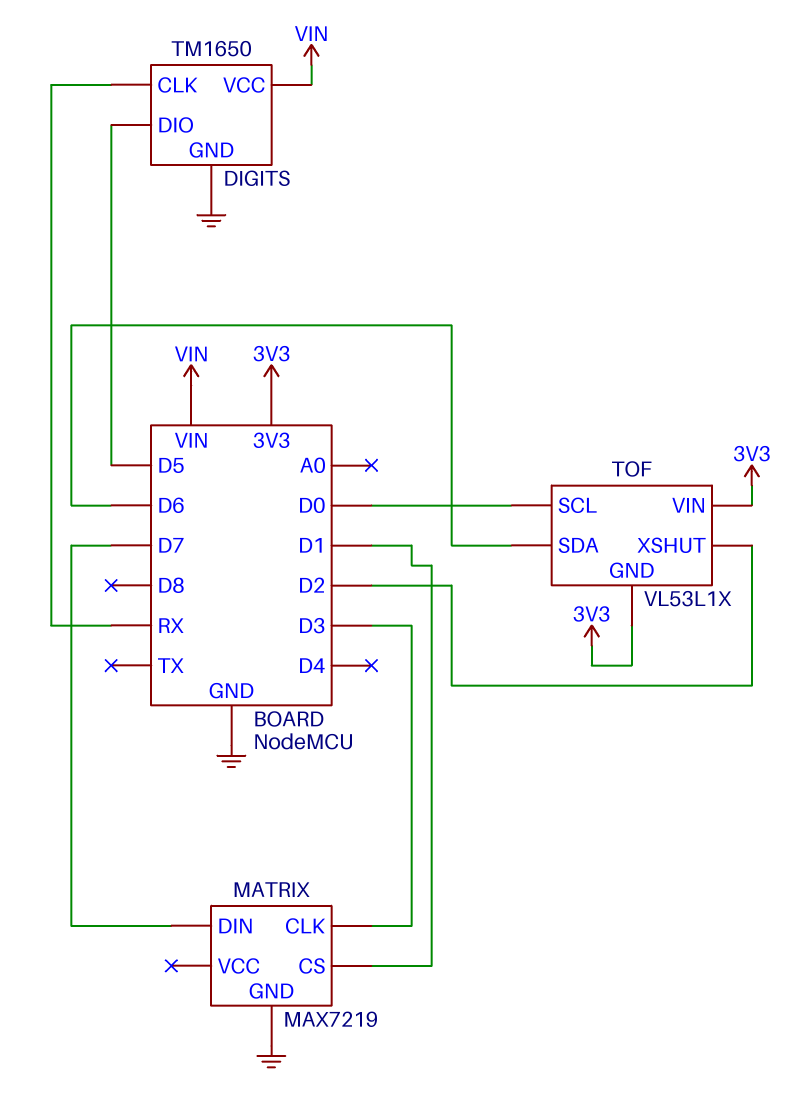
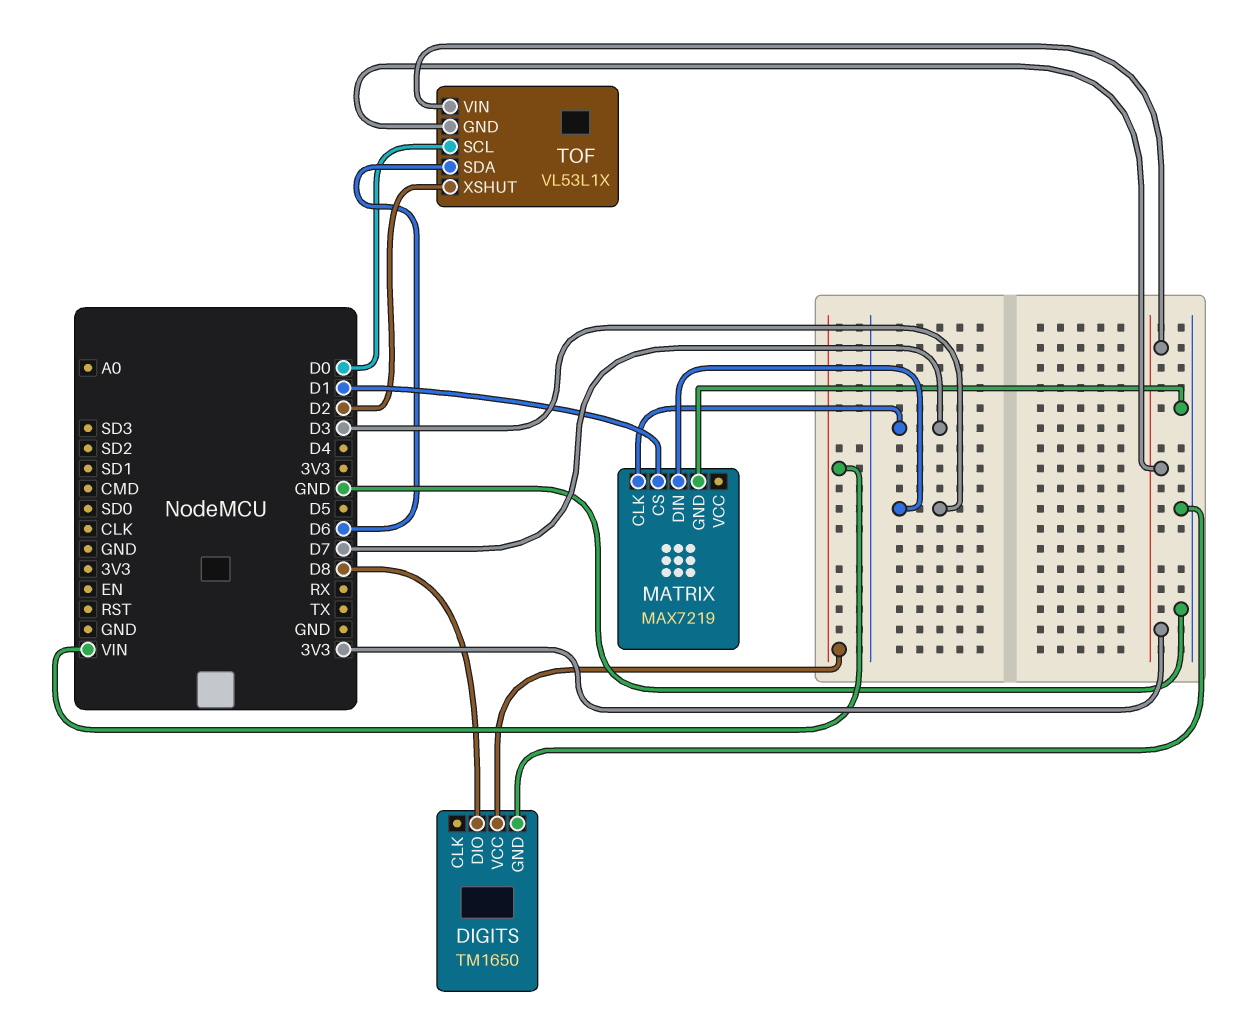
DIGITS pin CLK: RX -> none
DIGITS pin DIO: D5 -> D8
MATRIX pin CLK: D3 -> D7
MATRIX pin DIN: D7 -> D3

